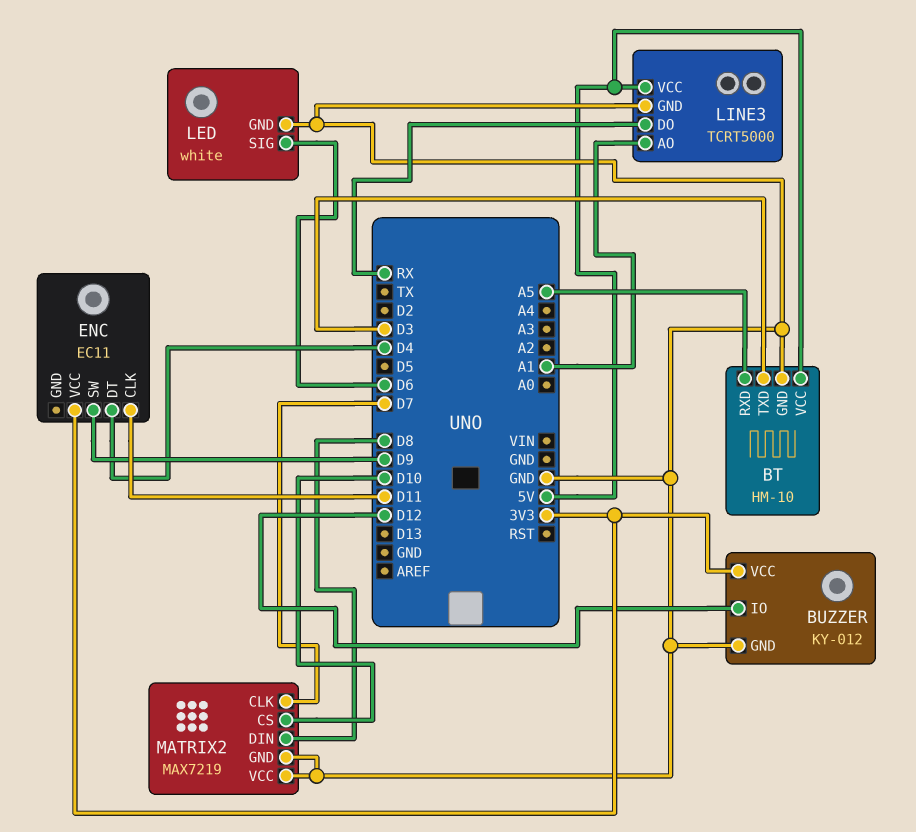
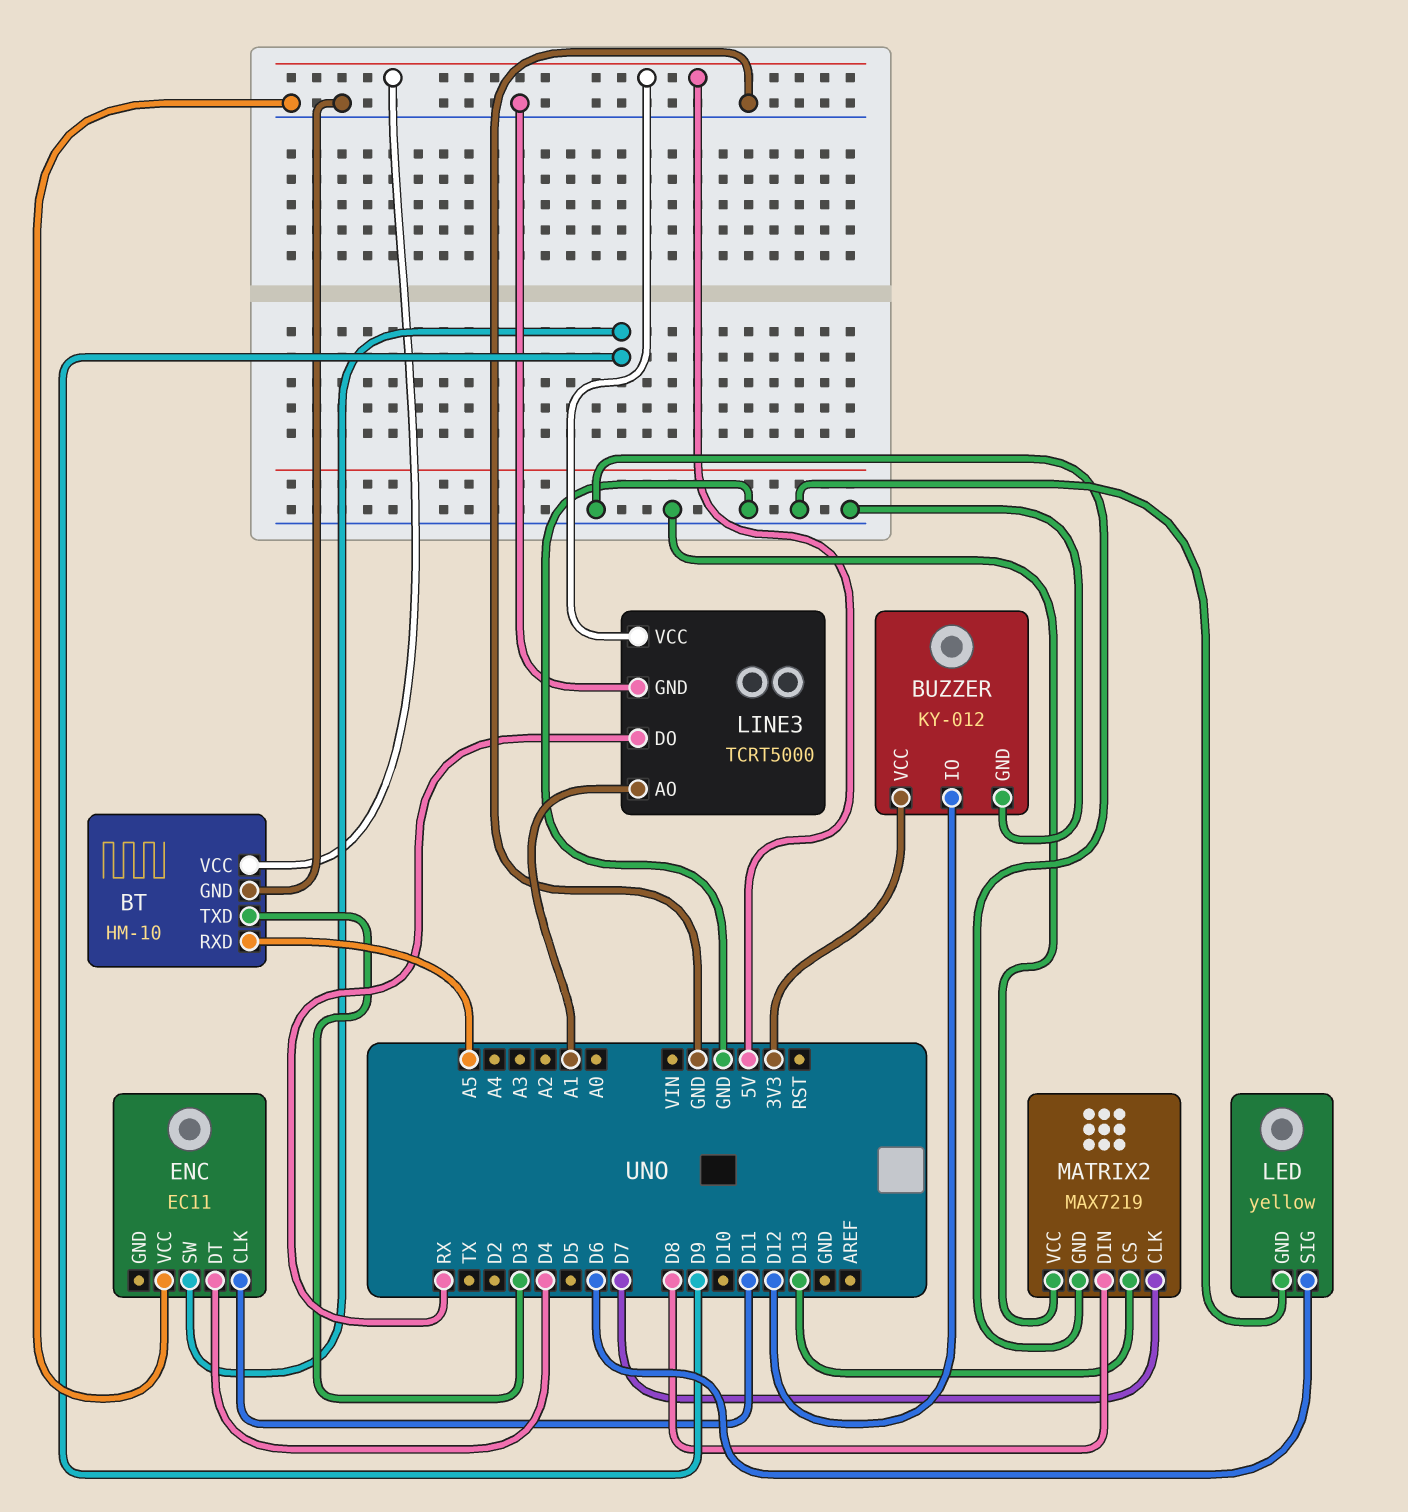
ENC pin VCC: 3V3 -> GND
LED: white -> yellow
MATRIX2 pin CS: D10 -> D13

